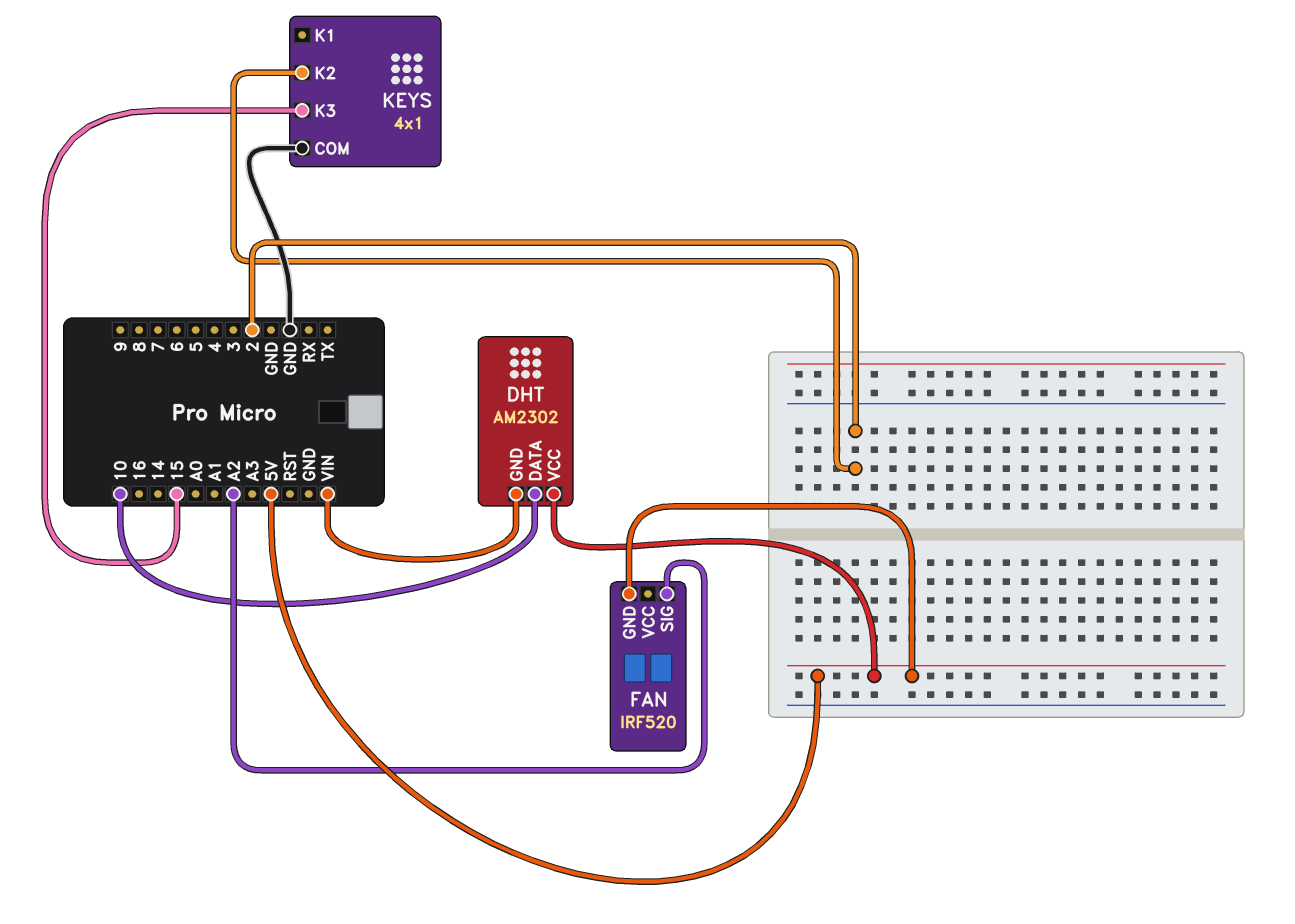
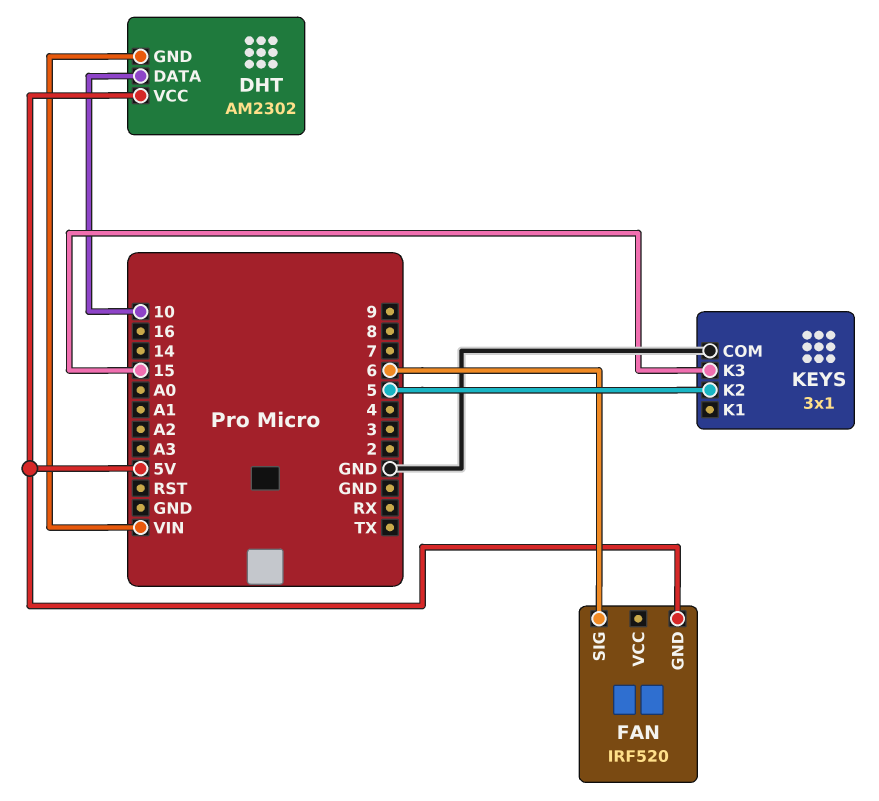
FAN pin SIG: A2 -> 6
KEYS: 4x1 -> 3x1
KEYS pin K2: 2 -> 5

